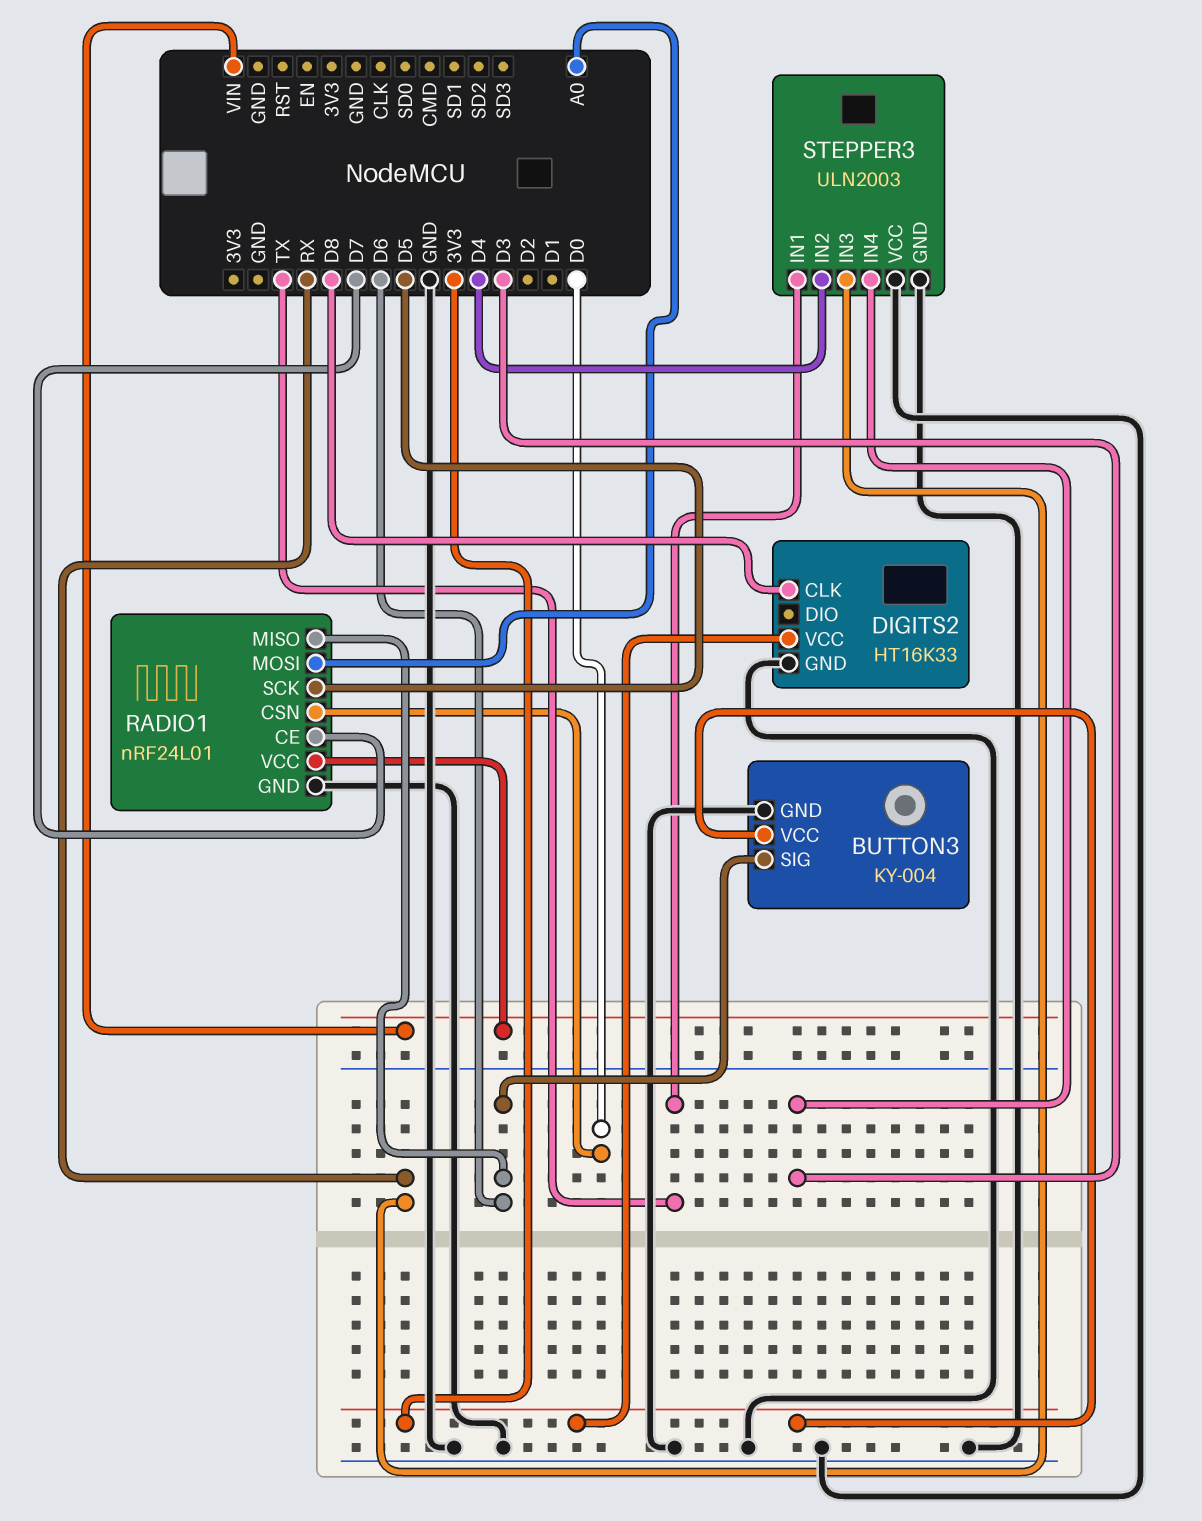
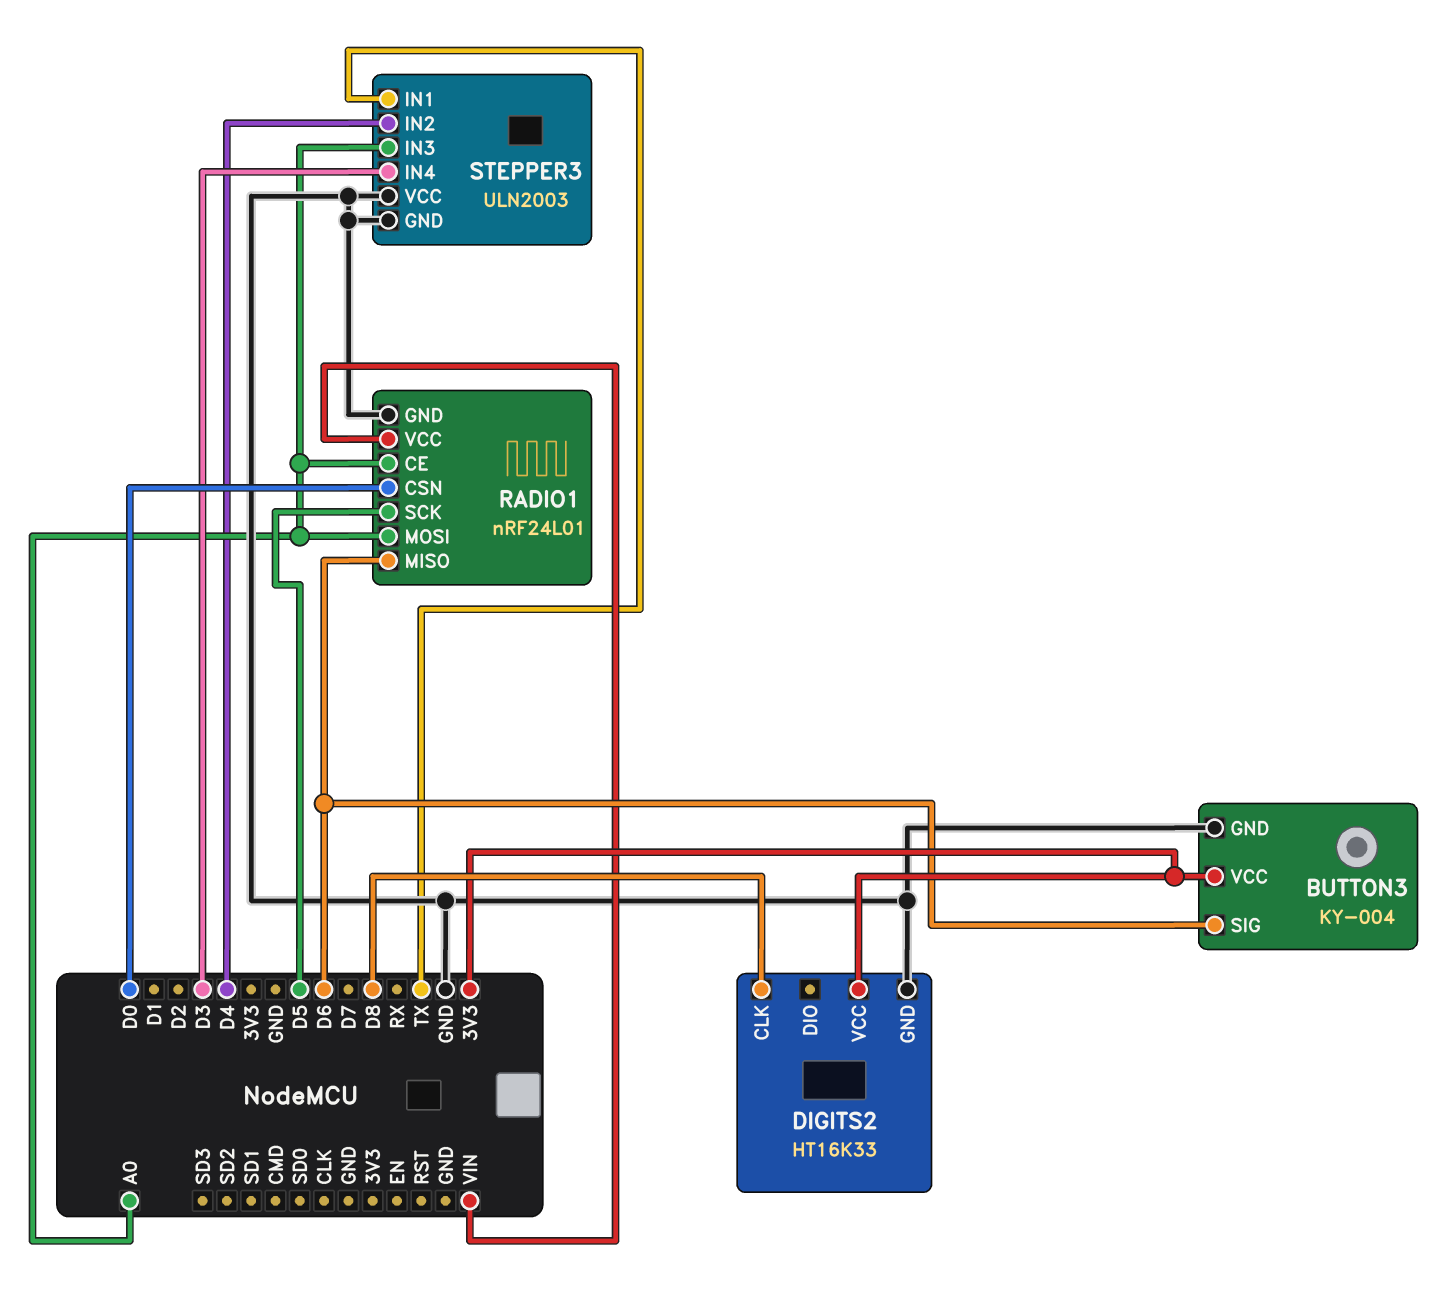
RADIO1 pin CE: D7 -> A0
STEPPER3 pin IN3: RX -> A0

